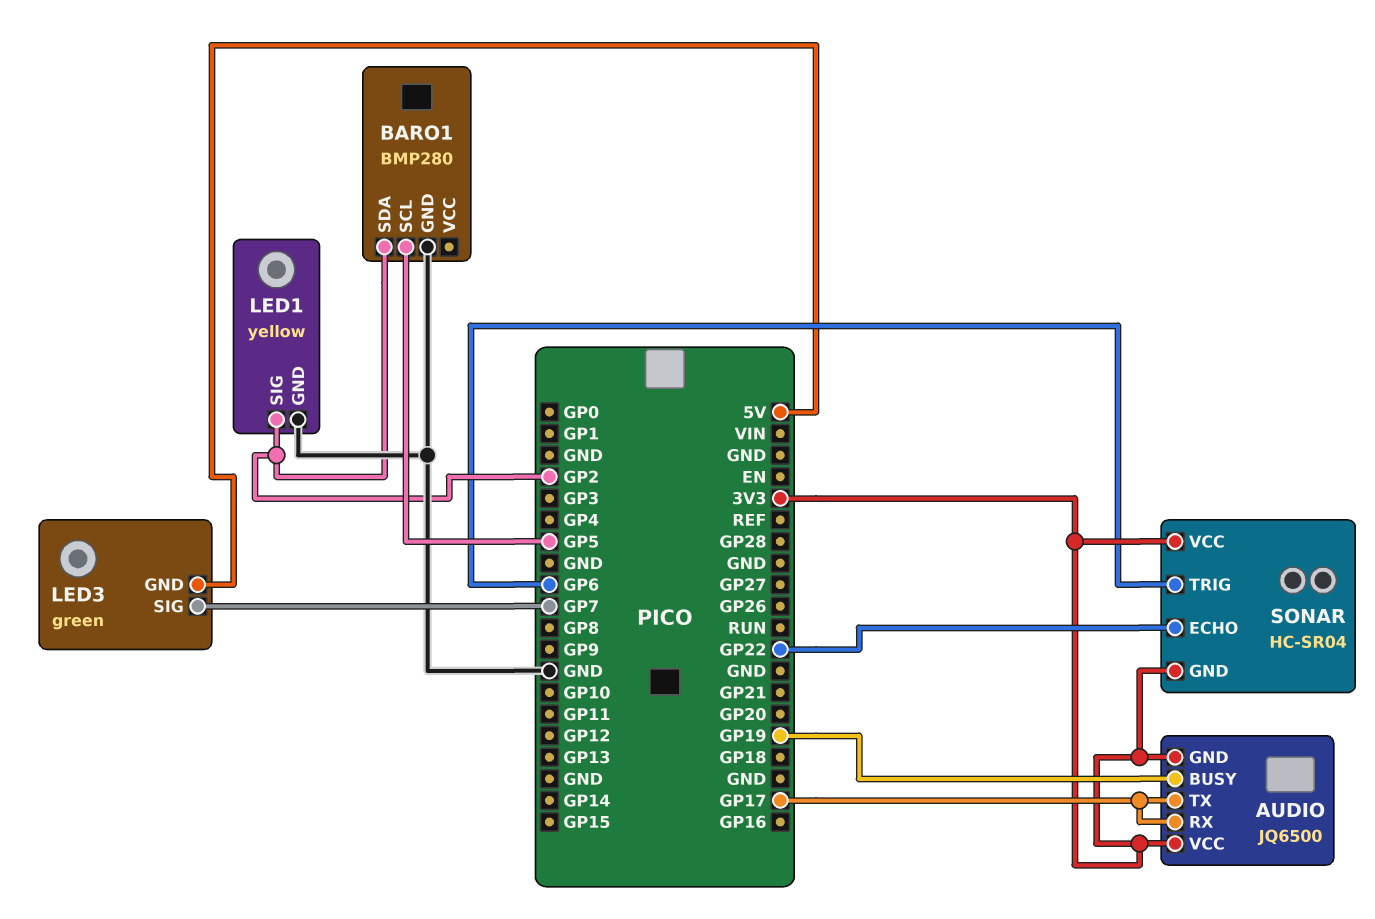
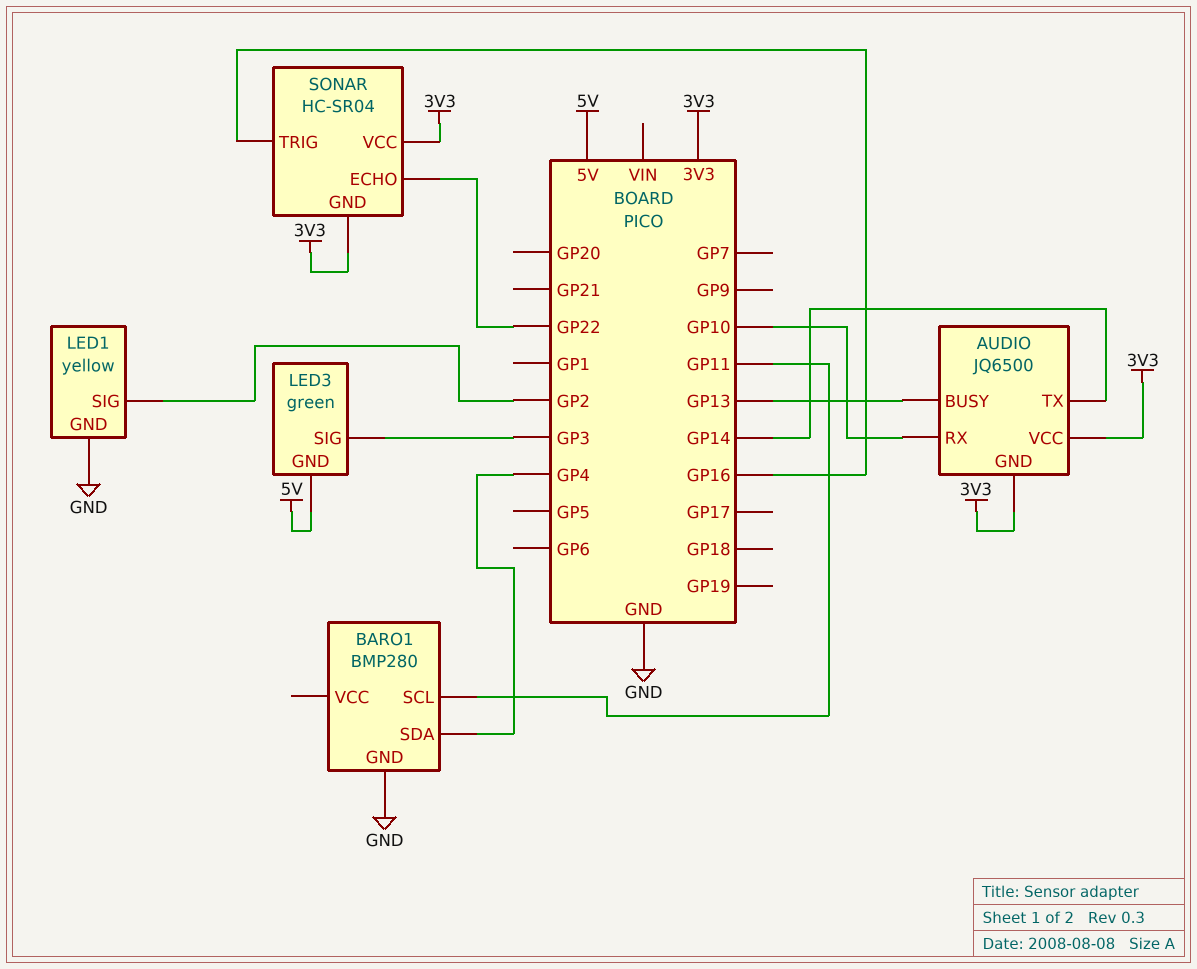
AUDIO pin BUSY: GP19 -> GP13
AUDIO pin RX: GP17 -> GP10
AUDIO pin TX: GP17 -> GP14
BARO1 pin SCL: GP5 -> GP11
BARO1 pin SDA: GP2 -> GP4
LED3 pin SIG: GP7 -> GP3
SONAR pin TRIG: GP6 -> GP16

